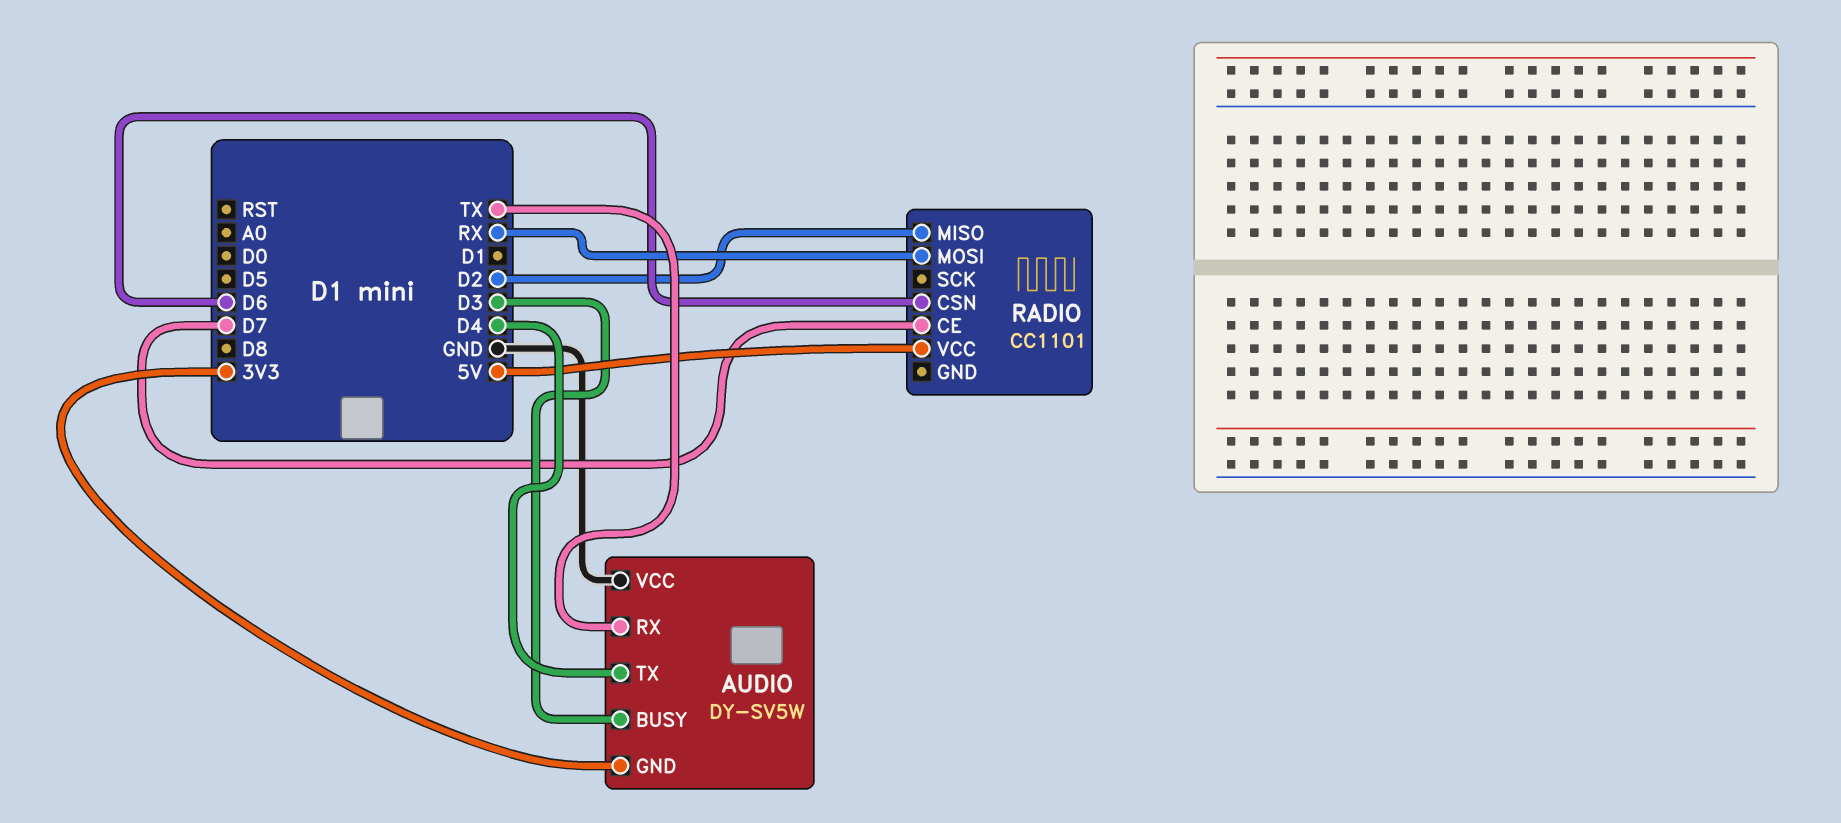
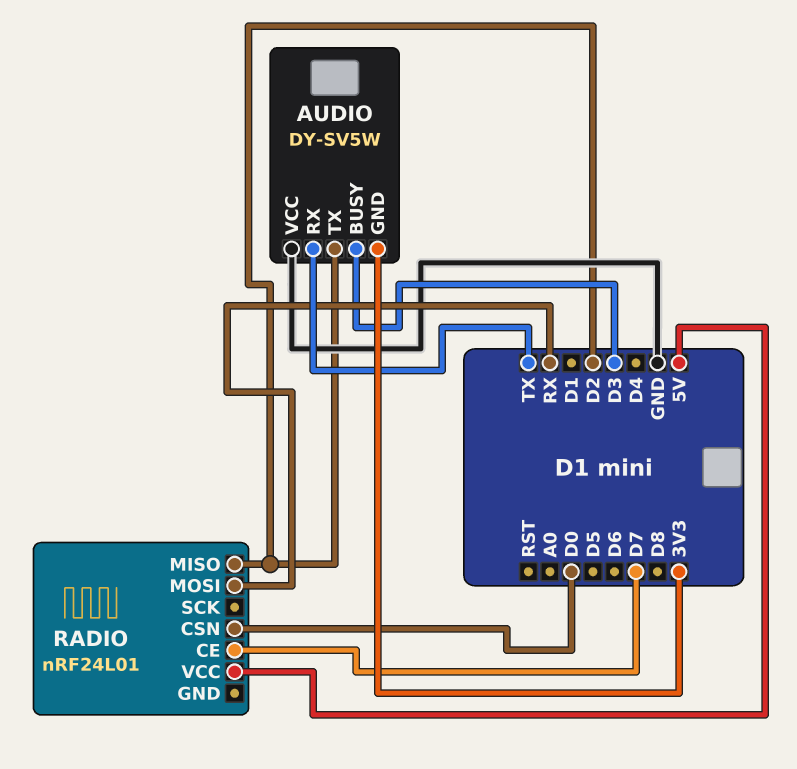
AUDIO pin TX: D4 -> D2
RADIO: CC1101 -> nRF24L01
RADIO pin CSN: D6 -> D0

